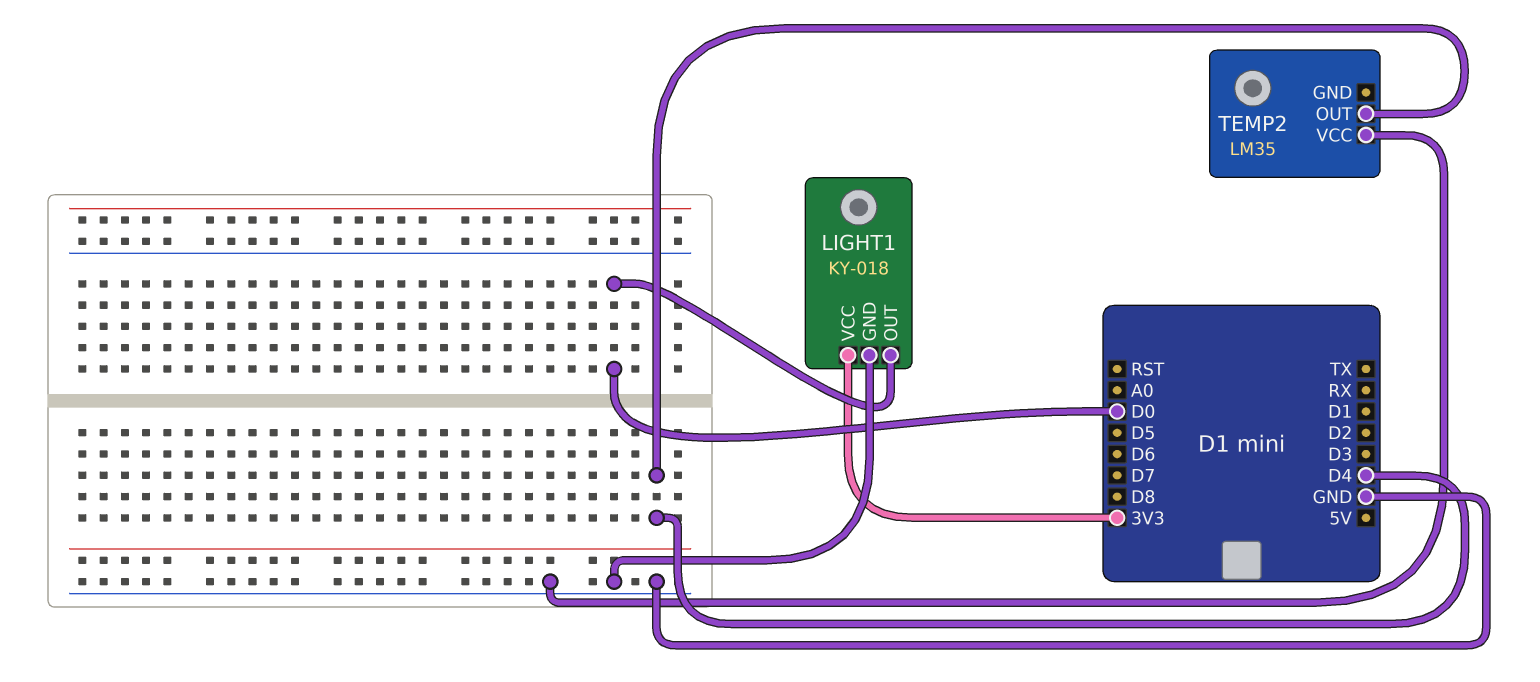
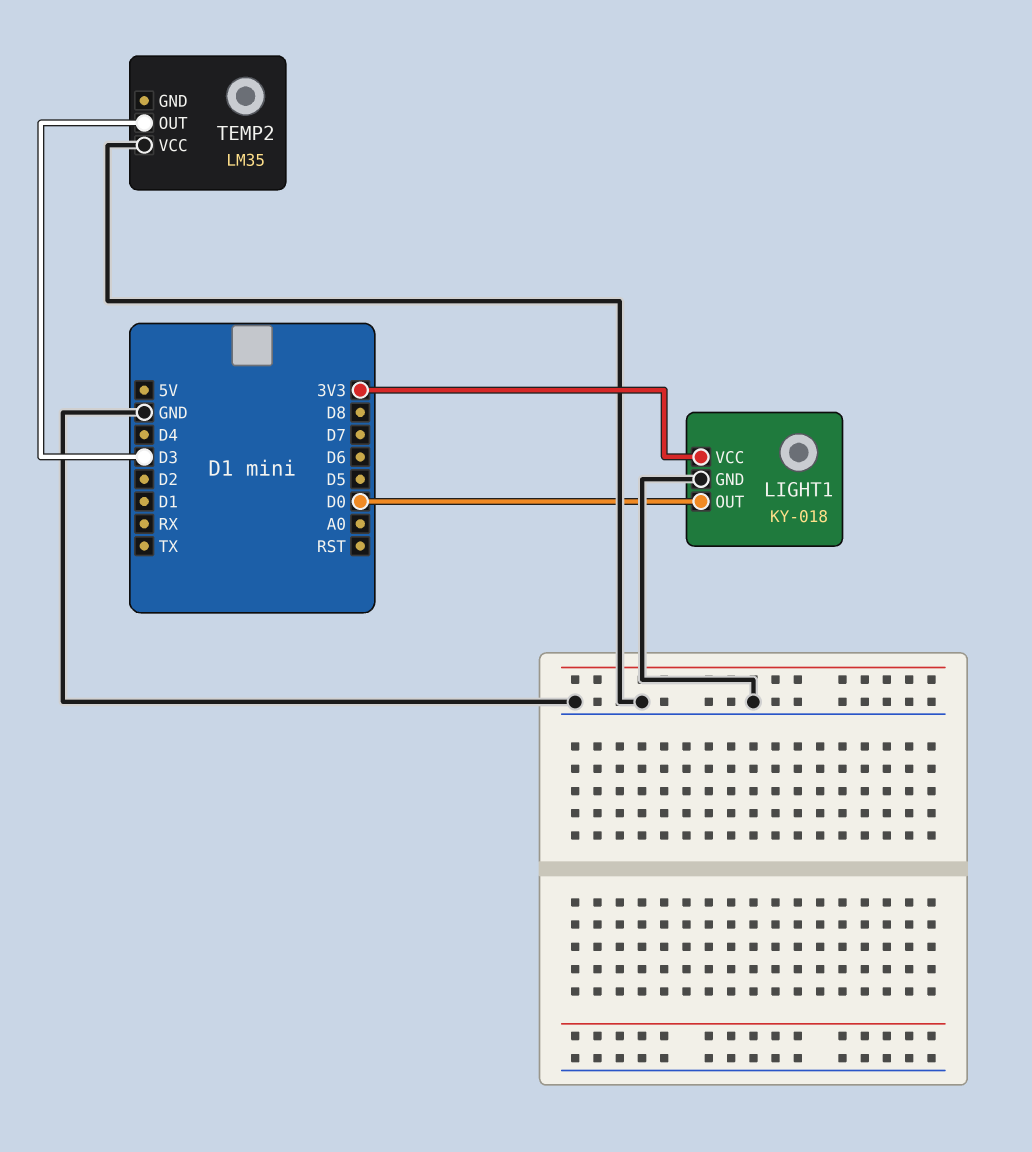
TEMP2 pin OUT: D4 -> D3

